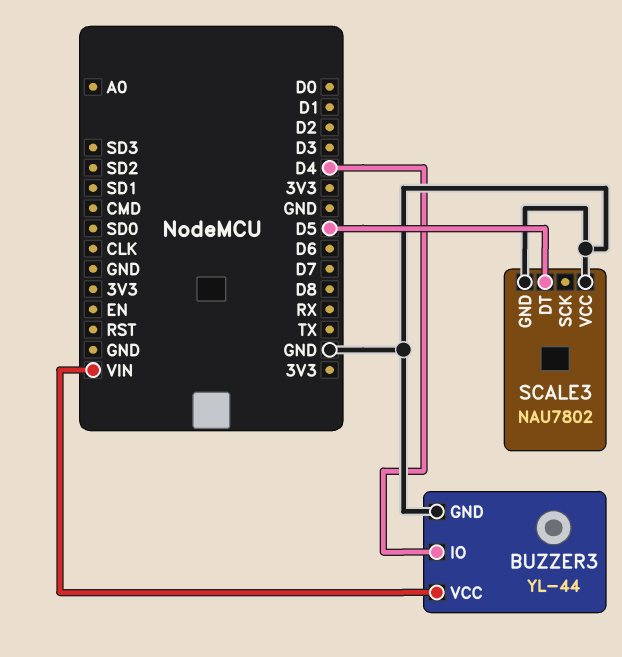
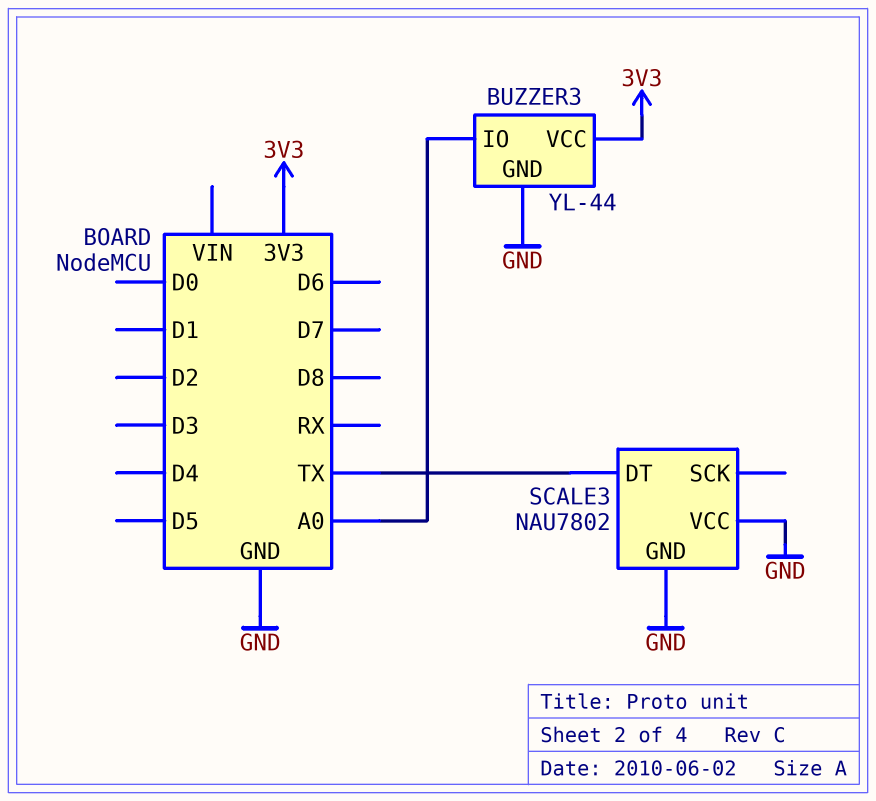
BUZZER3 pin IO: D4 -> A0
BUZZER3 pin VCC: VIN -> 3V3
SCALE3 pin DT: D5 -> TX

